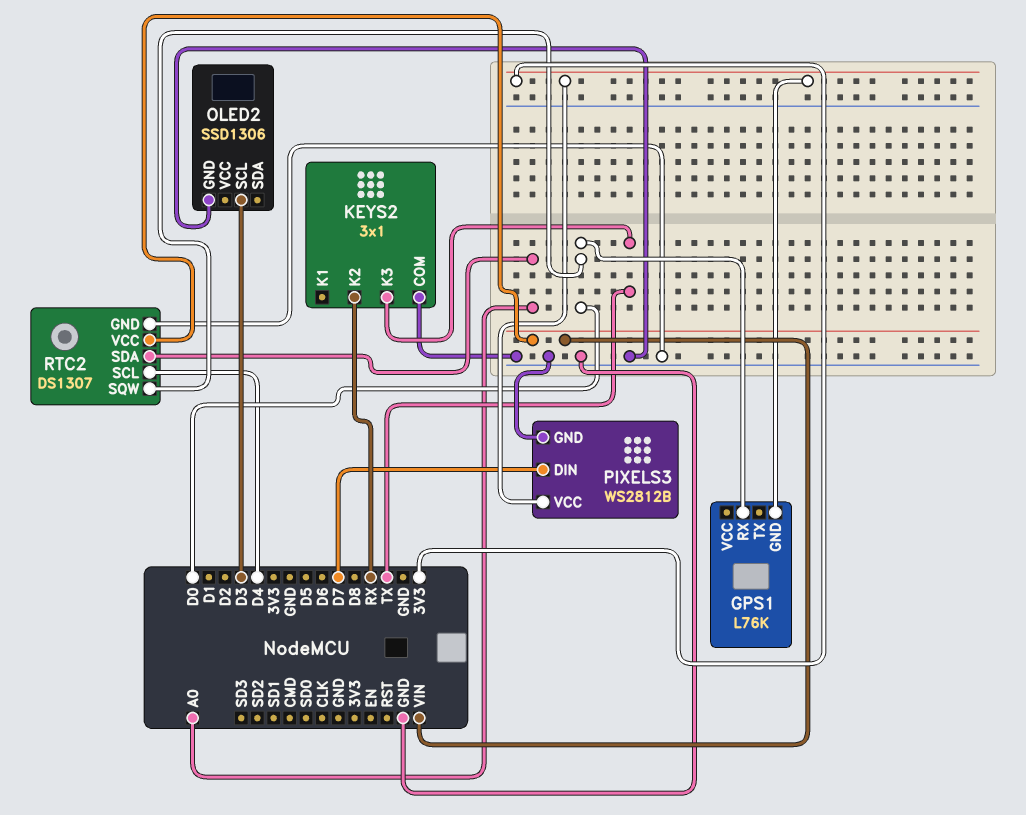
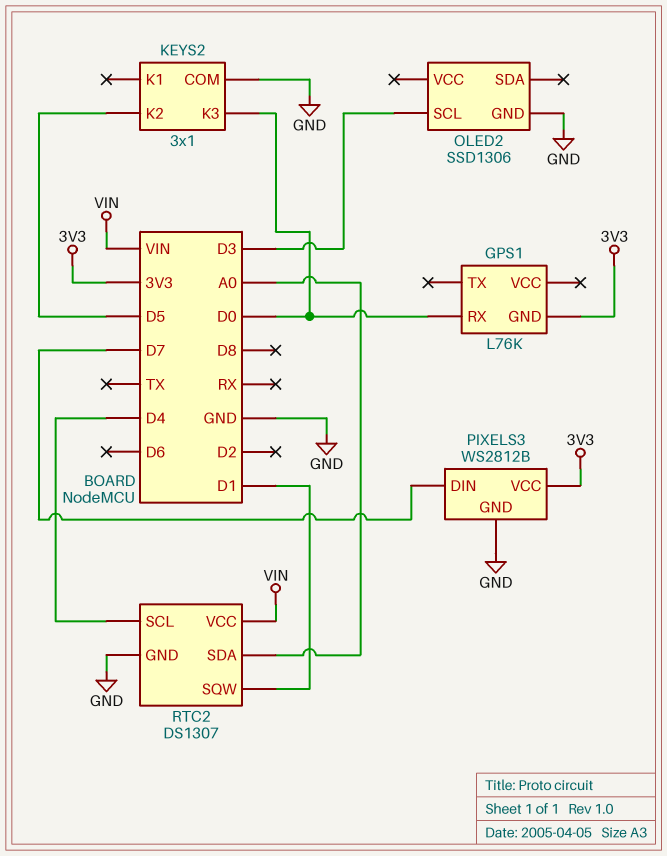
KEYS2 pin K2: RX -> D5
KEYS2 pin K3: TX -> D0
RTC2 pin SQW: D0 -> D1

